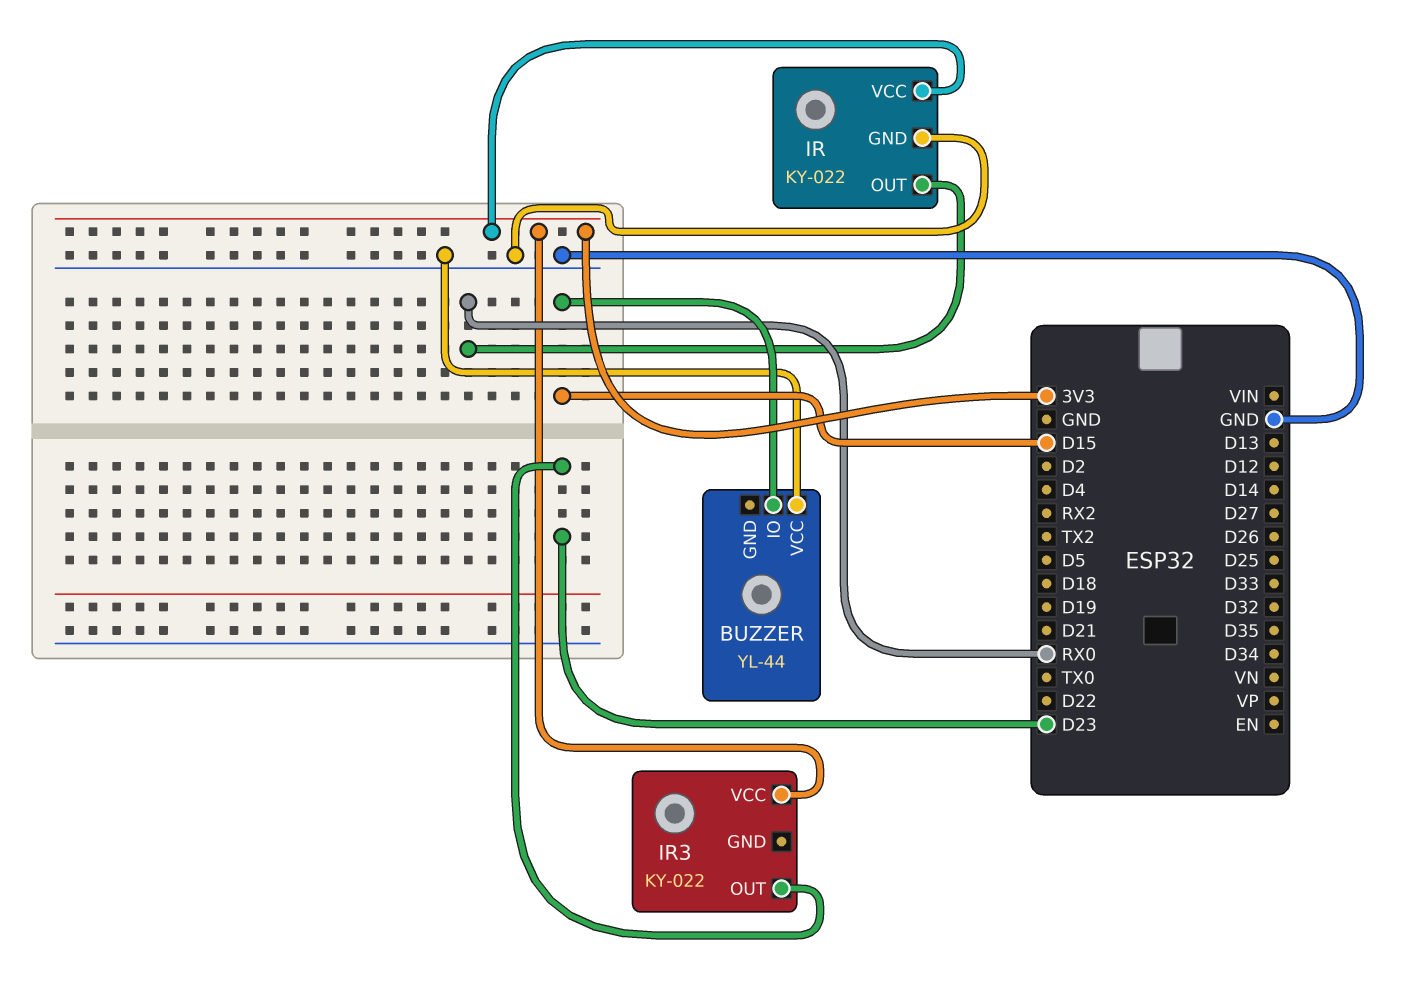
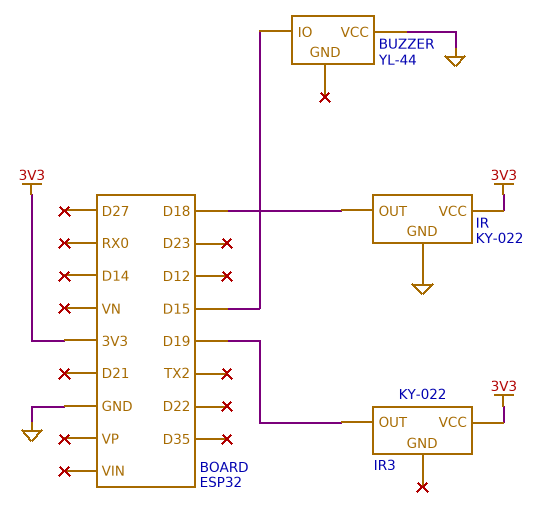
IR pin OUT: RX0 -> D18
IR3 pin OUT: D23 -> D19

